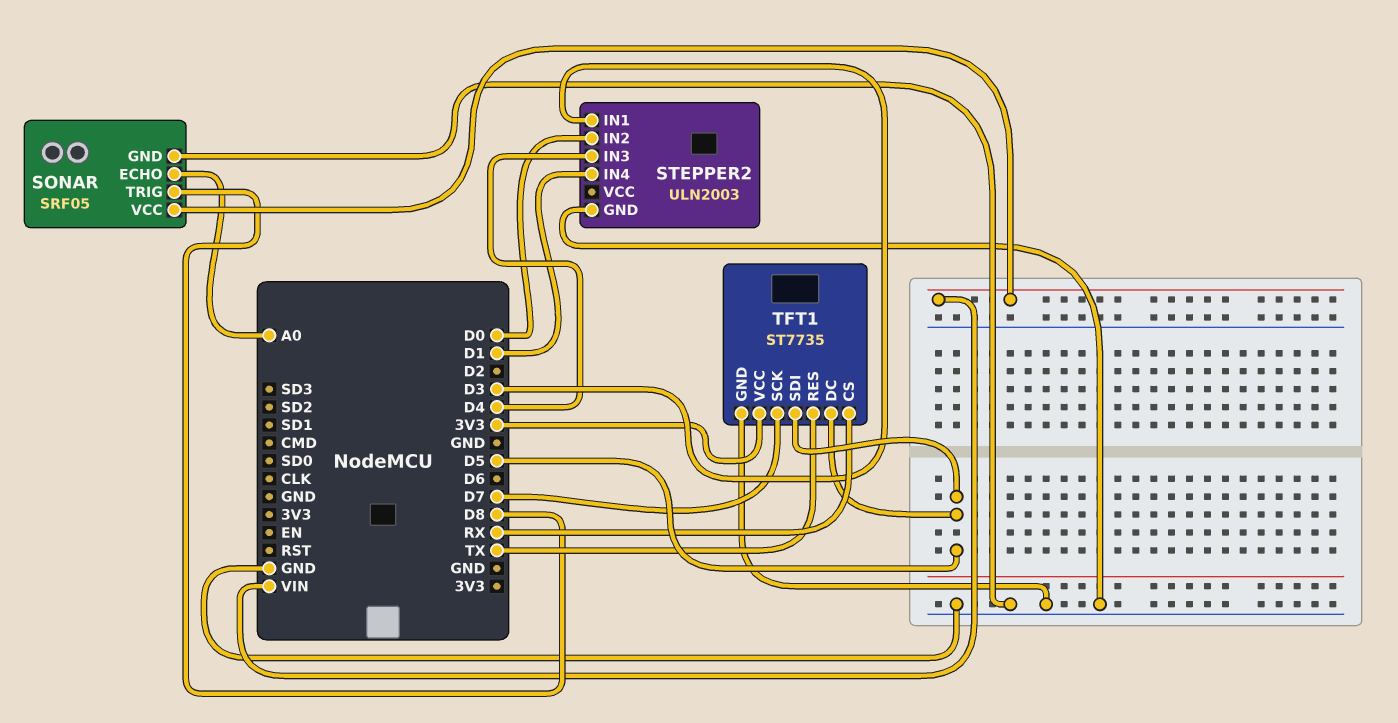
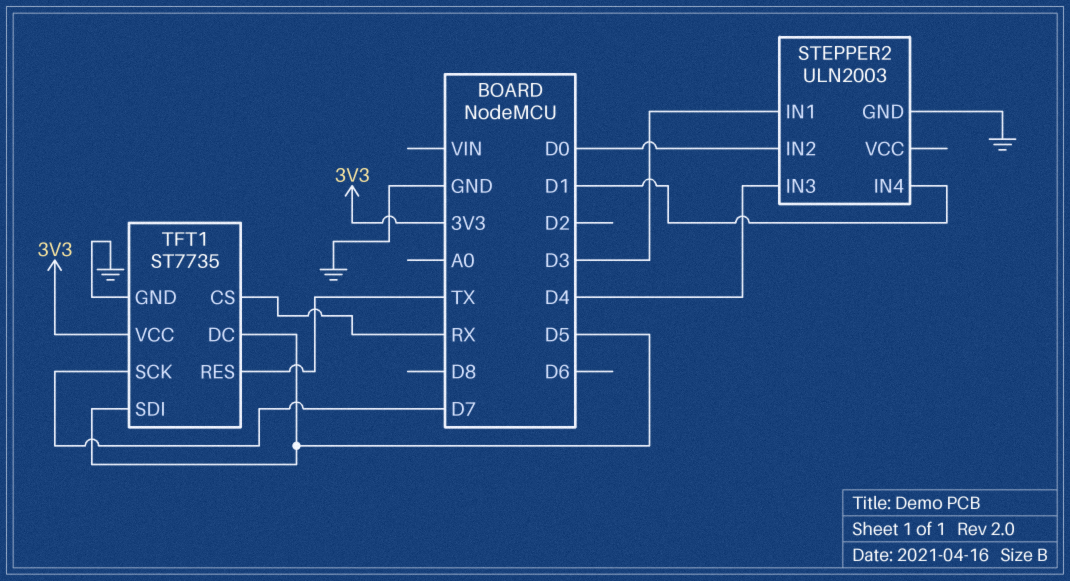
SONAR: SRF05 -> none
SONAR pin ECHO: A0 -> none
SONAR pin GND: GND -> none
SONAR pin TRIG: D8 -> none
SONAR pin VCC: VIN -> none

